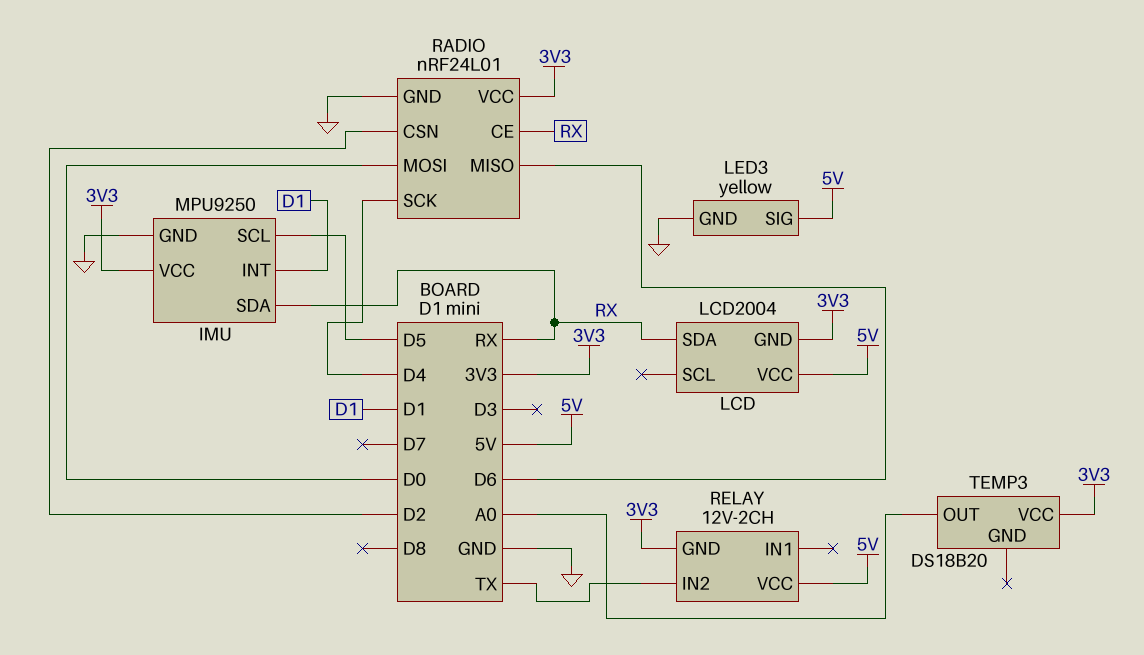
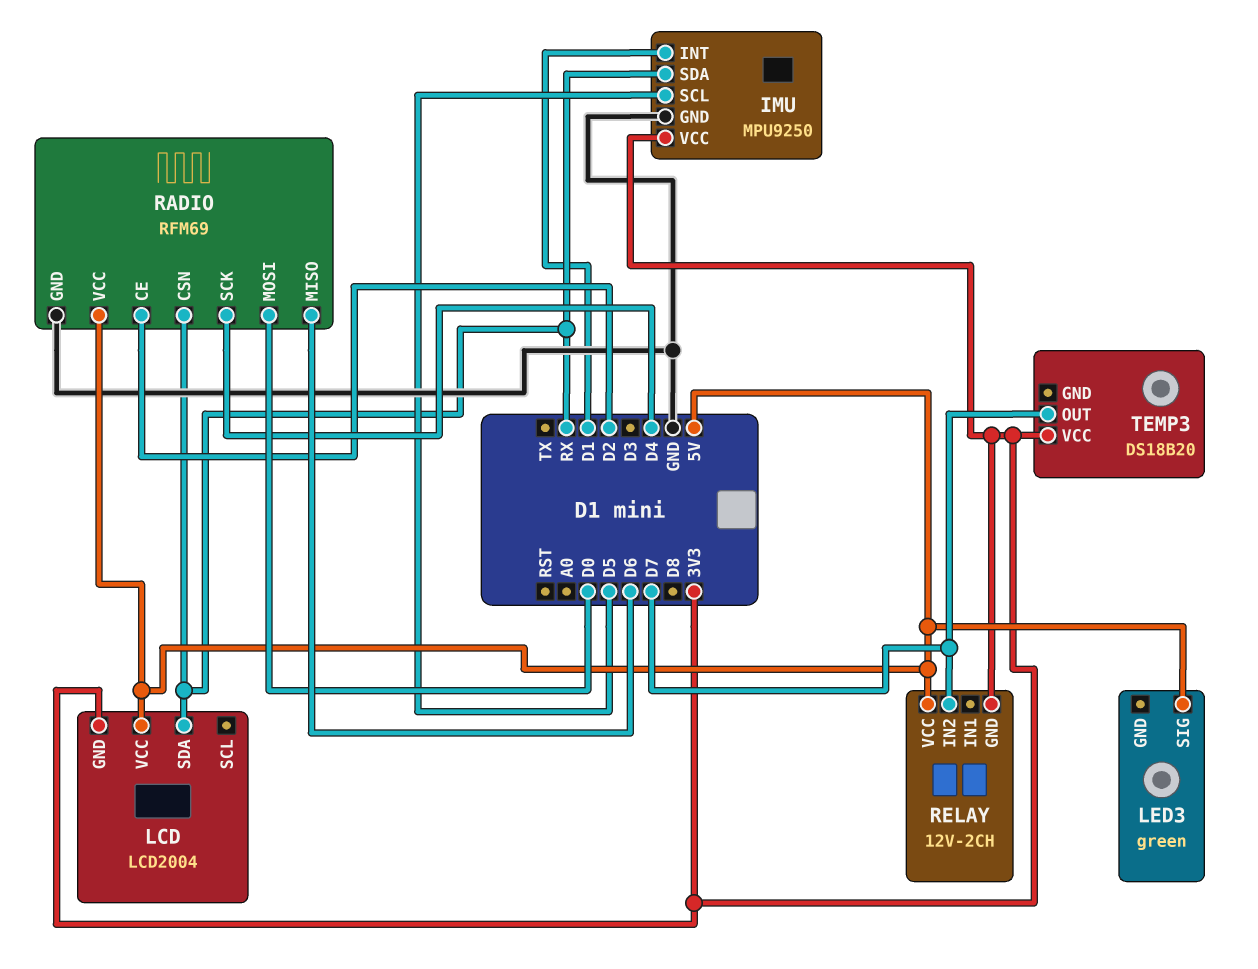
LED3: yellow -> green
LED3 pin GND: GND -> none
RADIO: nRF24L01 -> RFM69
RADIO pin CE: RX -> D2
RADIO pin CSN: D2 -> RX
RADIO pin VCC: 3V3 -> 5V
RELAY pin IN2: TX -> D7
TEMP3 pin OUT: A0 -> D7

